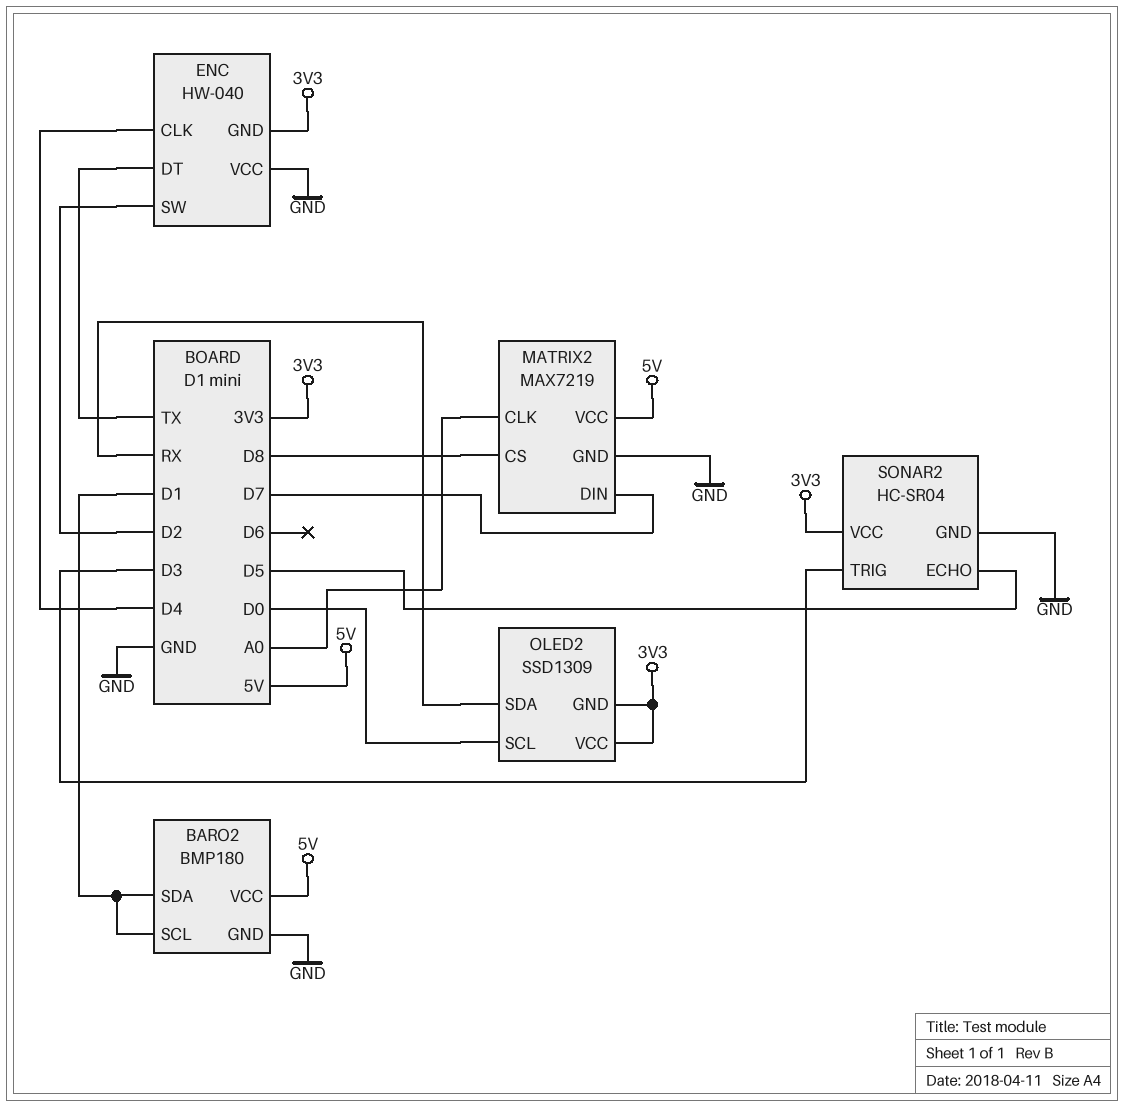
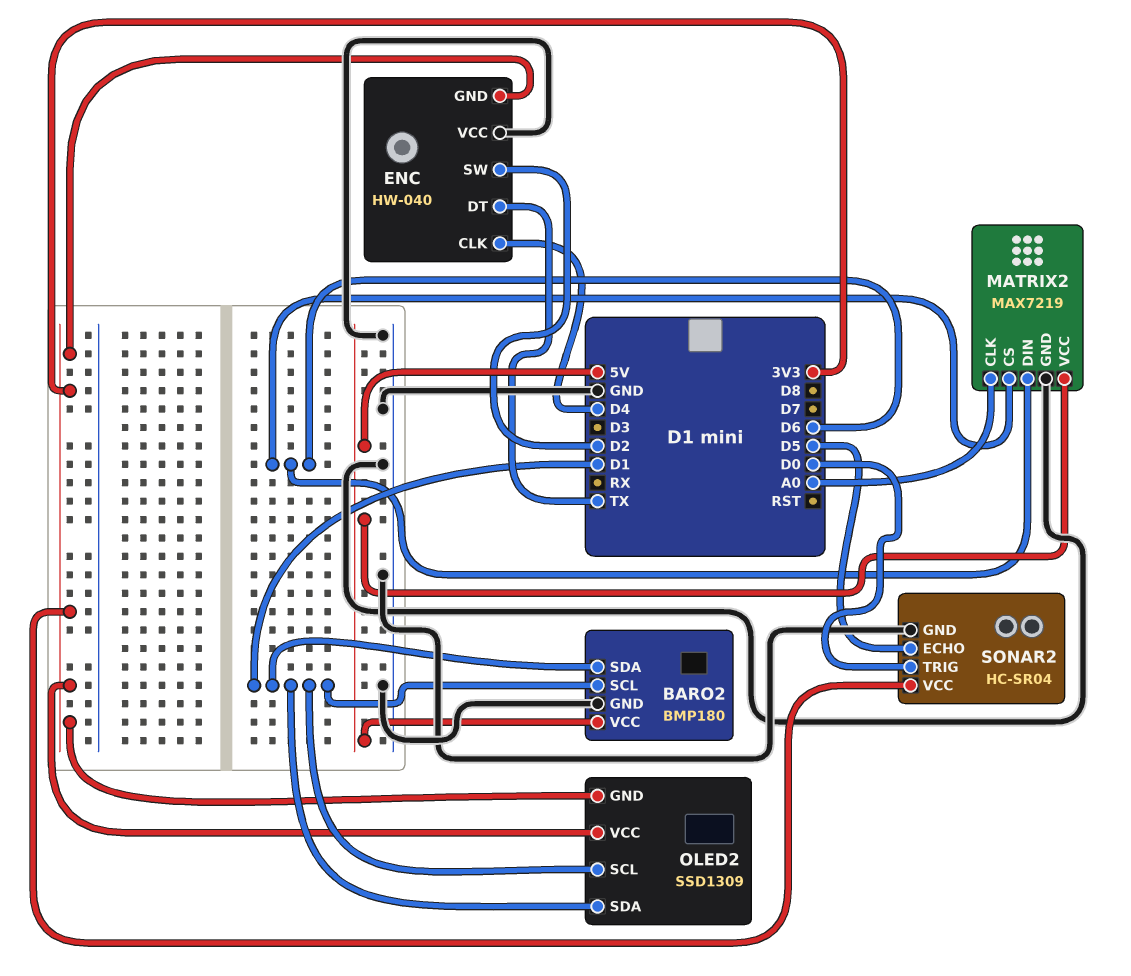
MATRIX2 pin CS: D8 -> D6
MATRIX2 pin DIN: D7 -> D6
OLED2 pin SCL: D0 -> D1
OLED2 pin SDA: RX -> D1
SONAR2 pin TRIG: D3 -> D0

